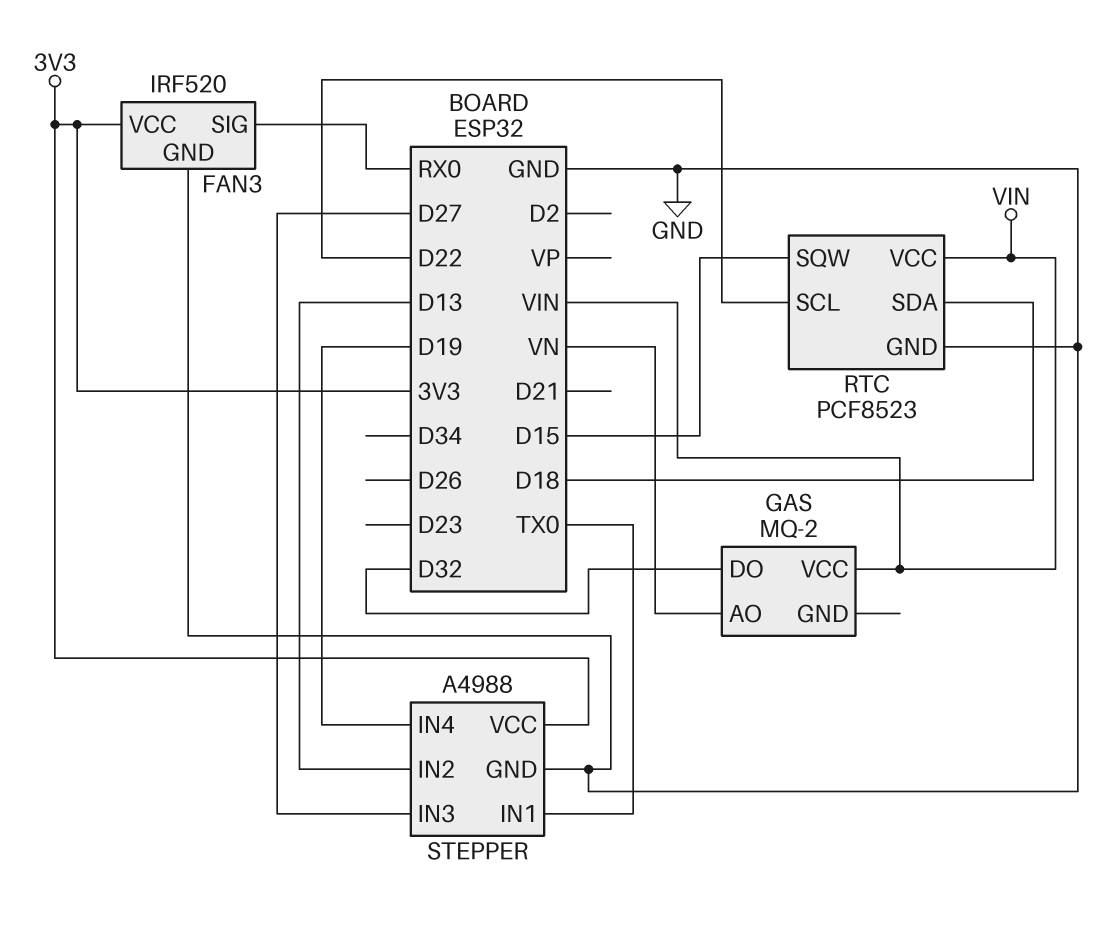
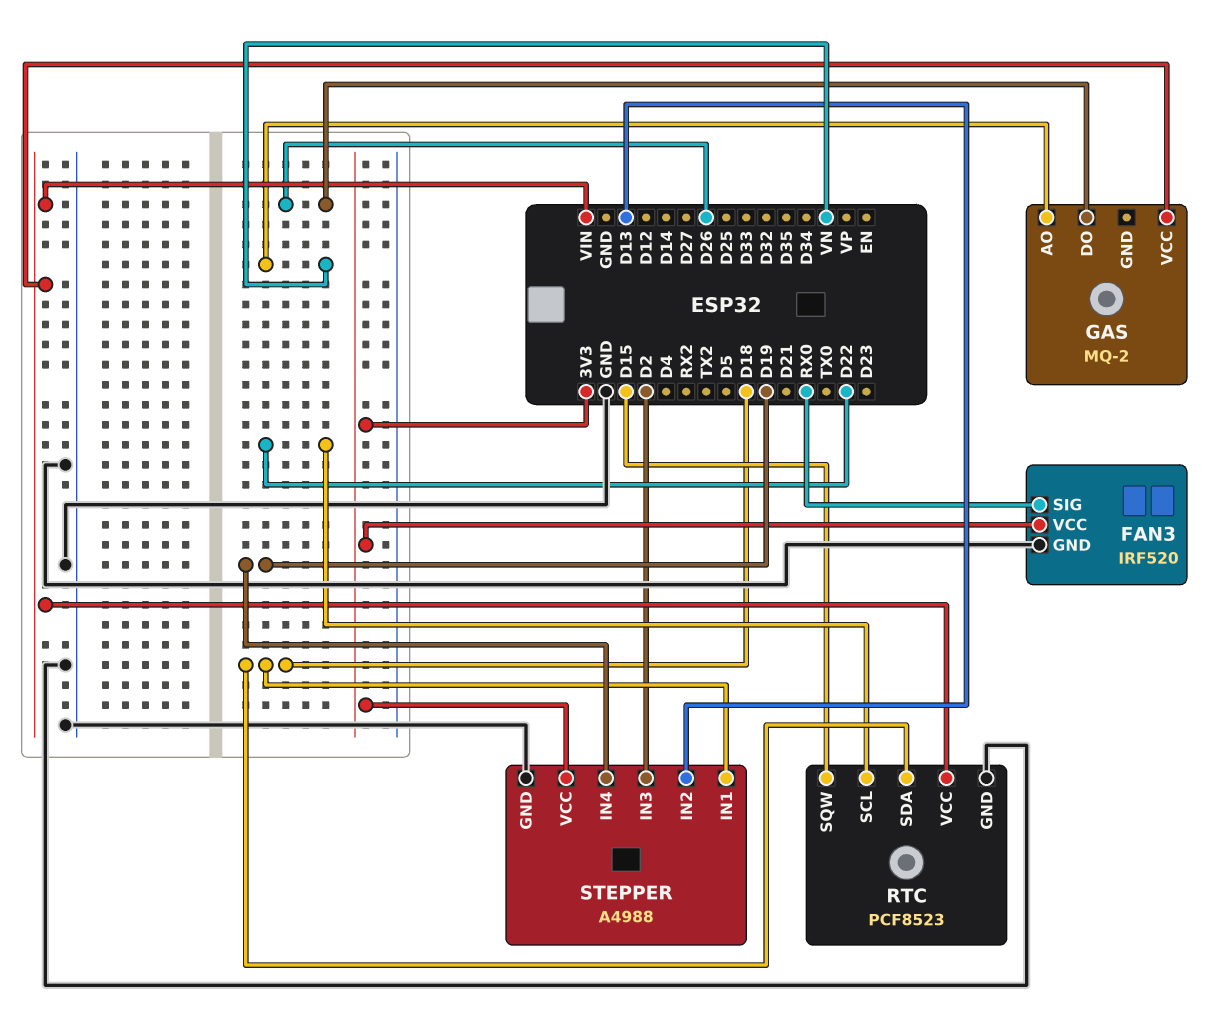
GAS pin DO: D32 -> D26
STEPPER pin IN1: TX0 -> D18
STEPPER pin IN3: D27 -> D2

